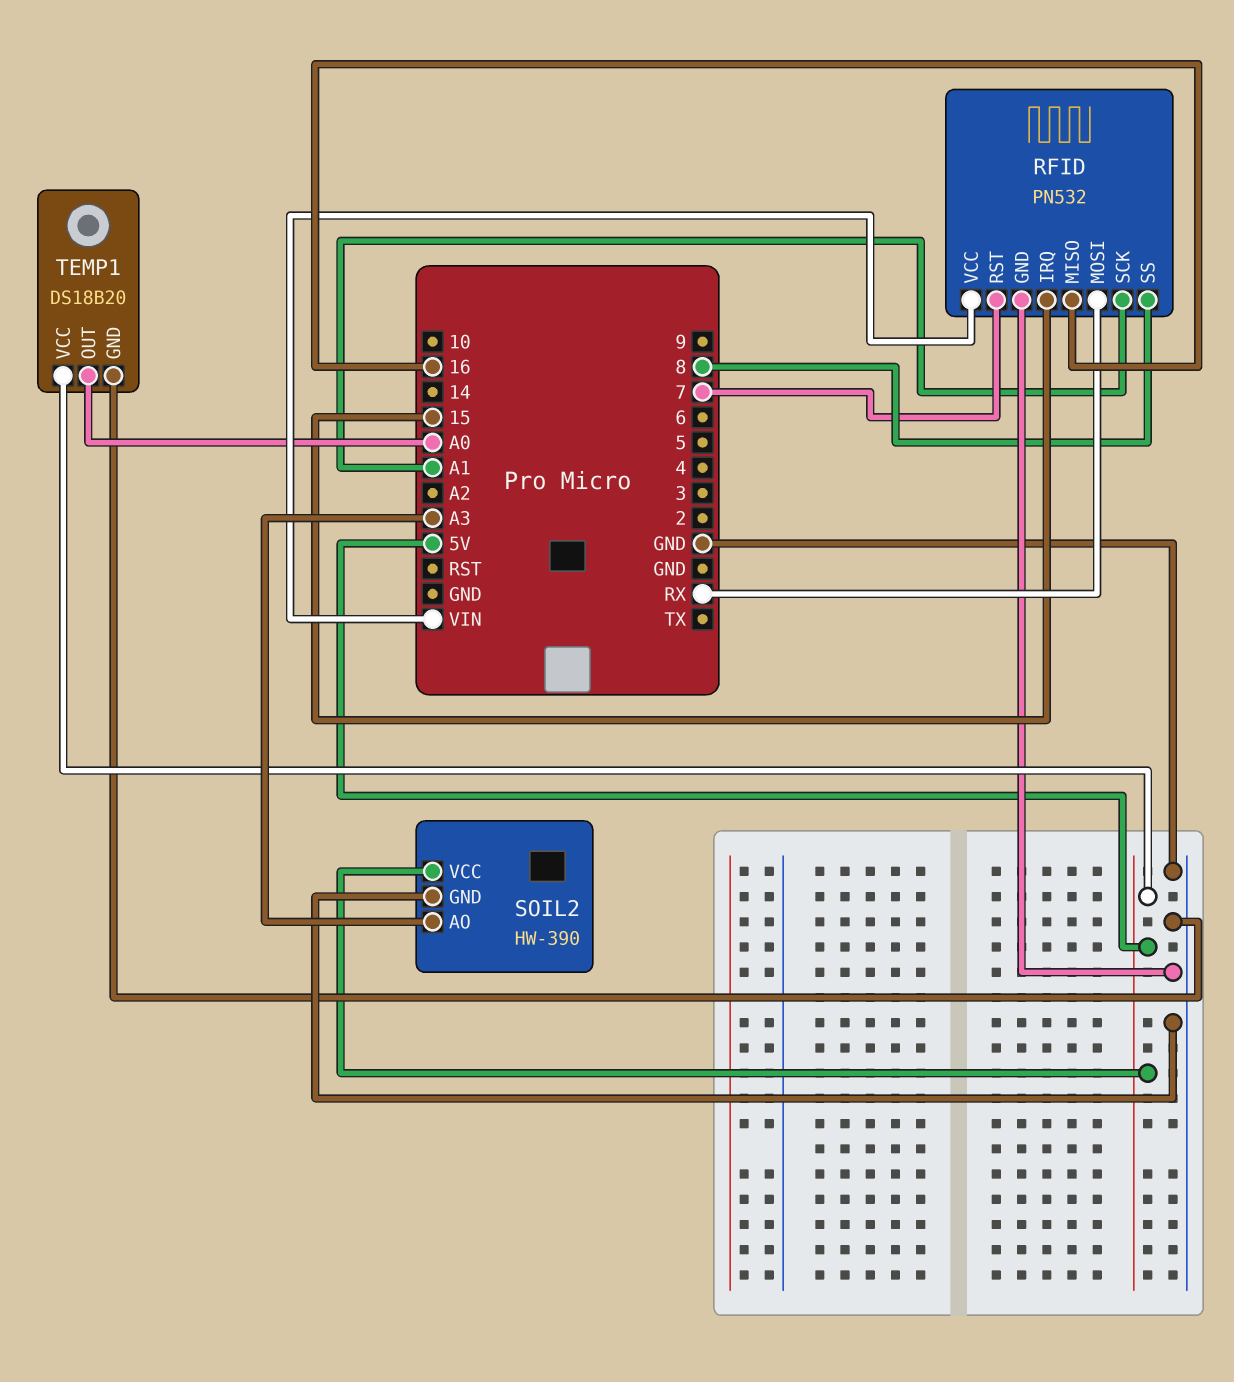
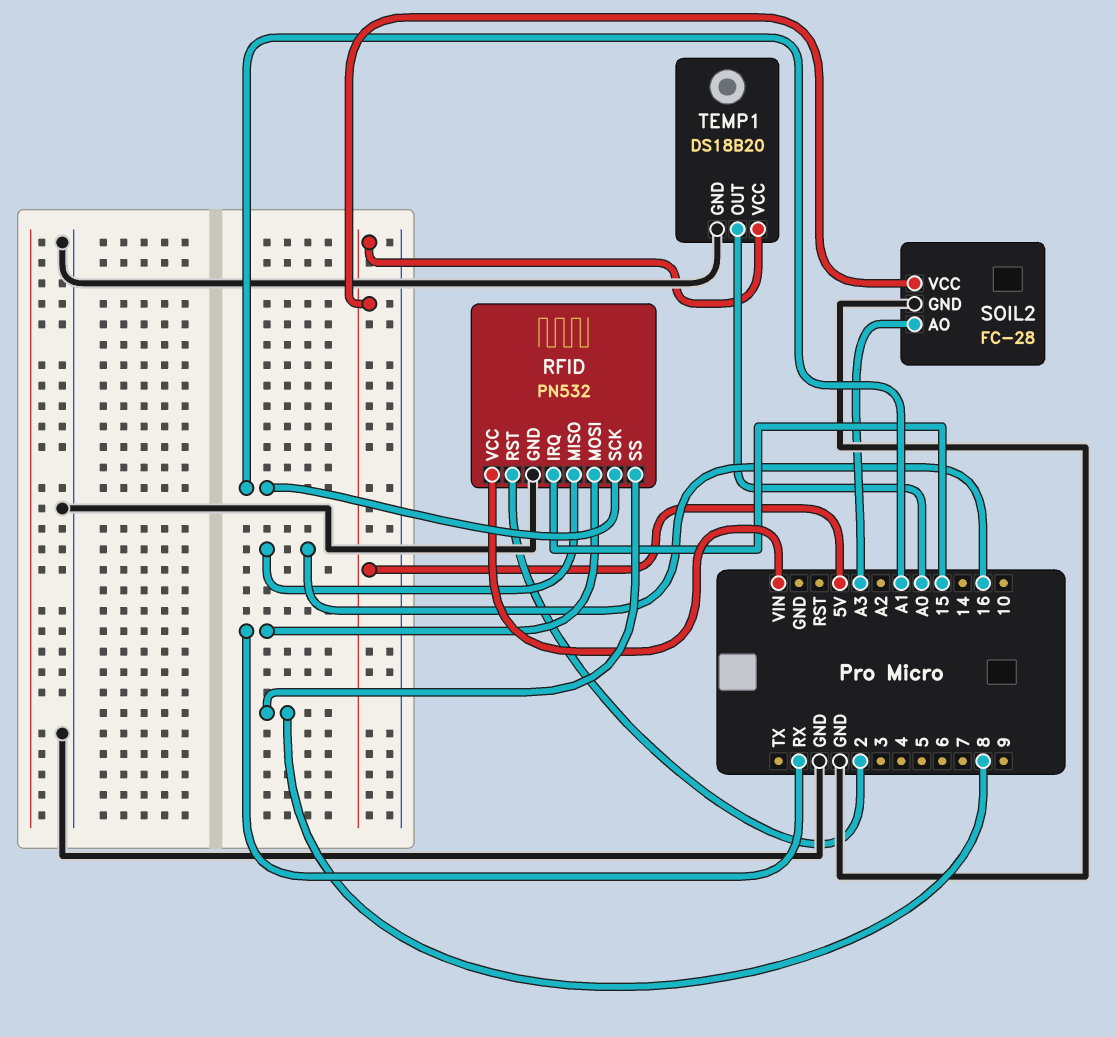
RFID pin RST: 7 -> 2
SOIL2: HW-390 -> FC-28

